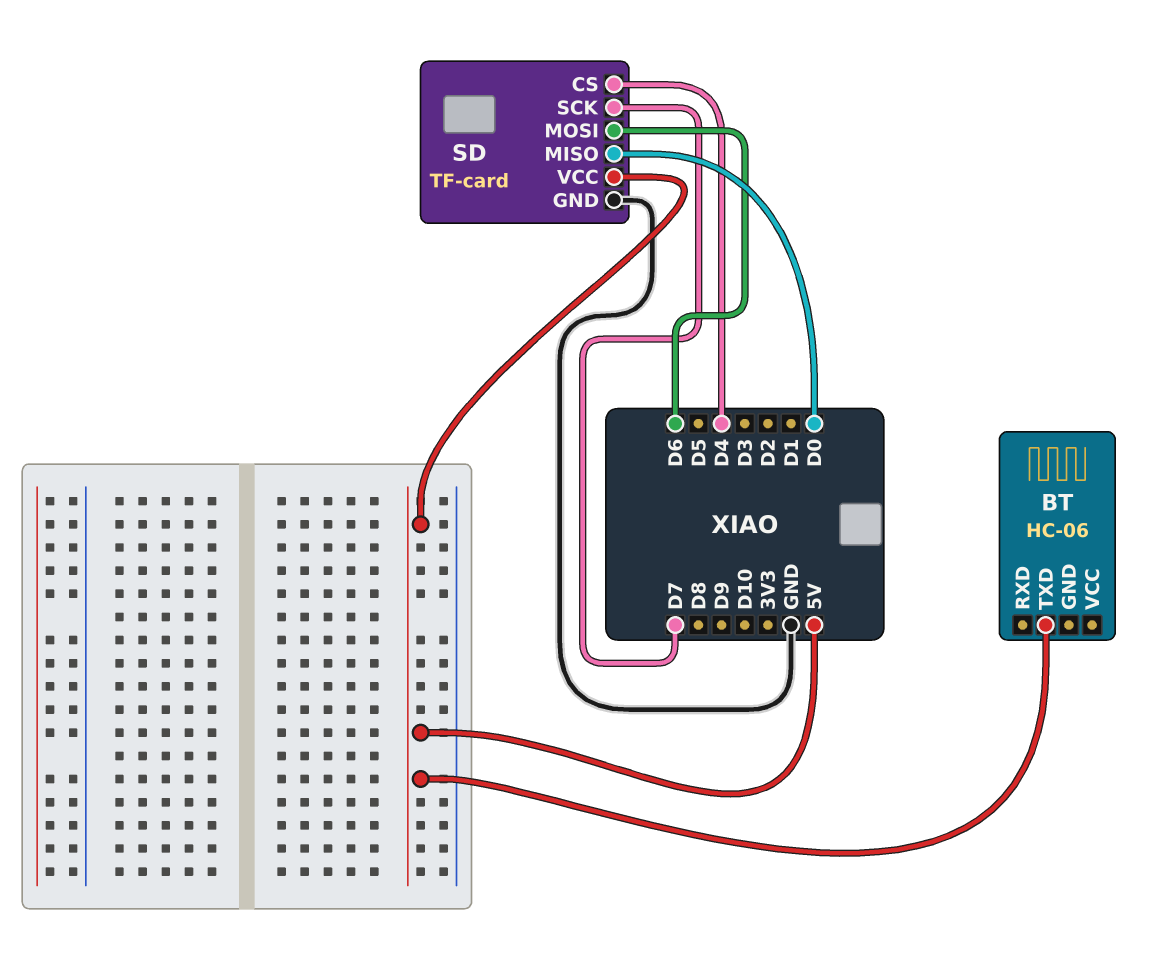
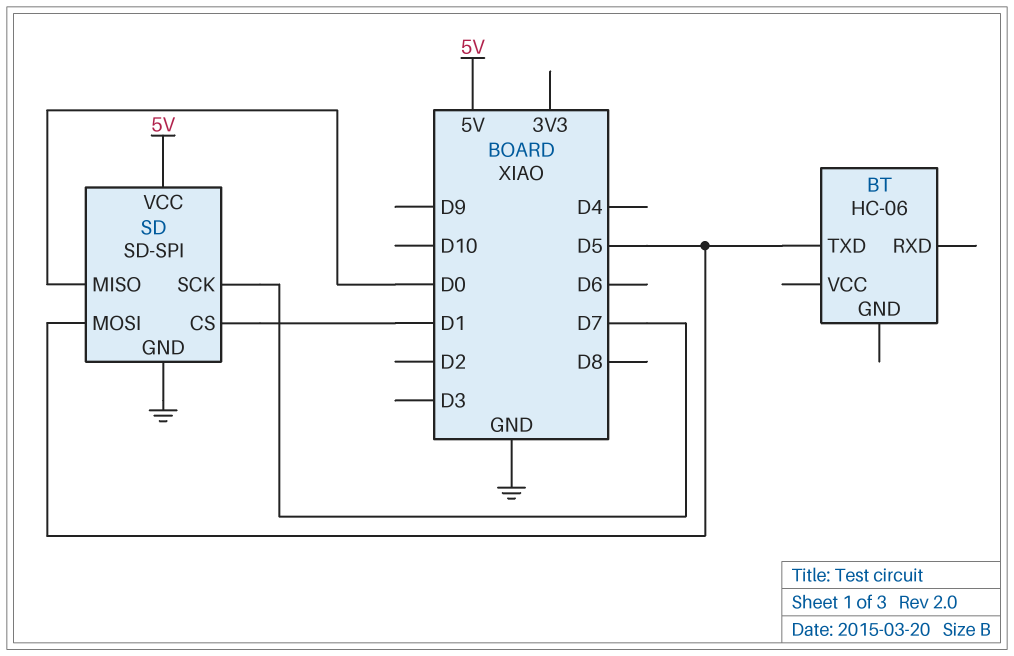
BT pin TXD: 5V -> D5
SD: TF-card -> SD-SPI
SD pin CS: D4 -> D1
SD pin MOSI: D6 -> D5

